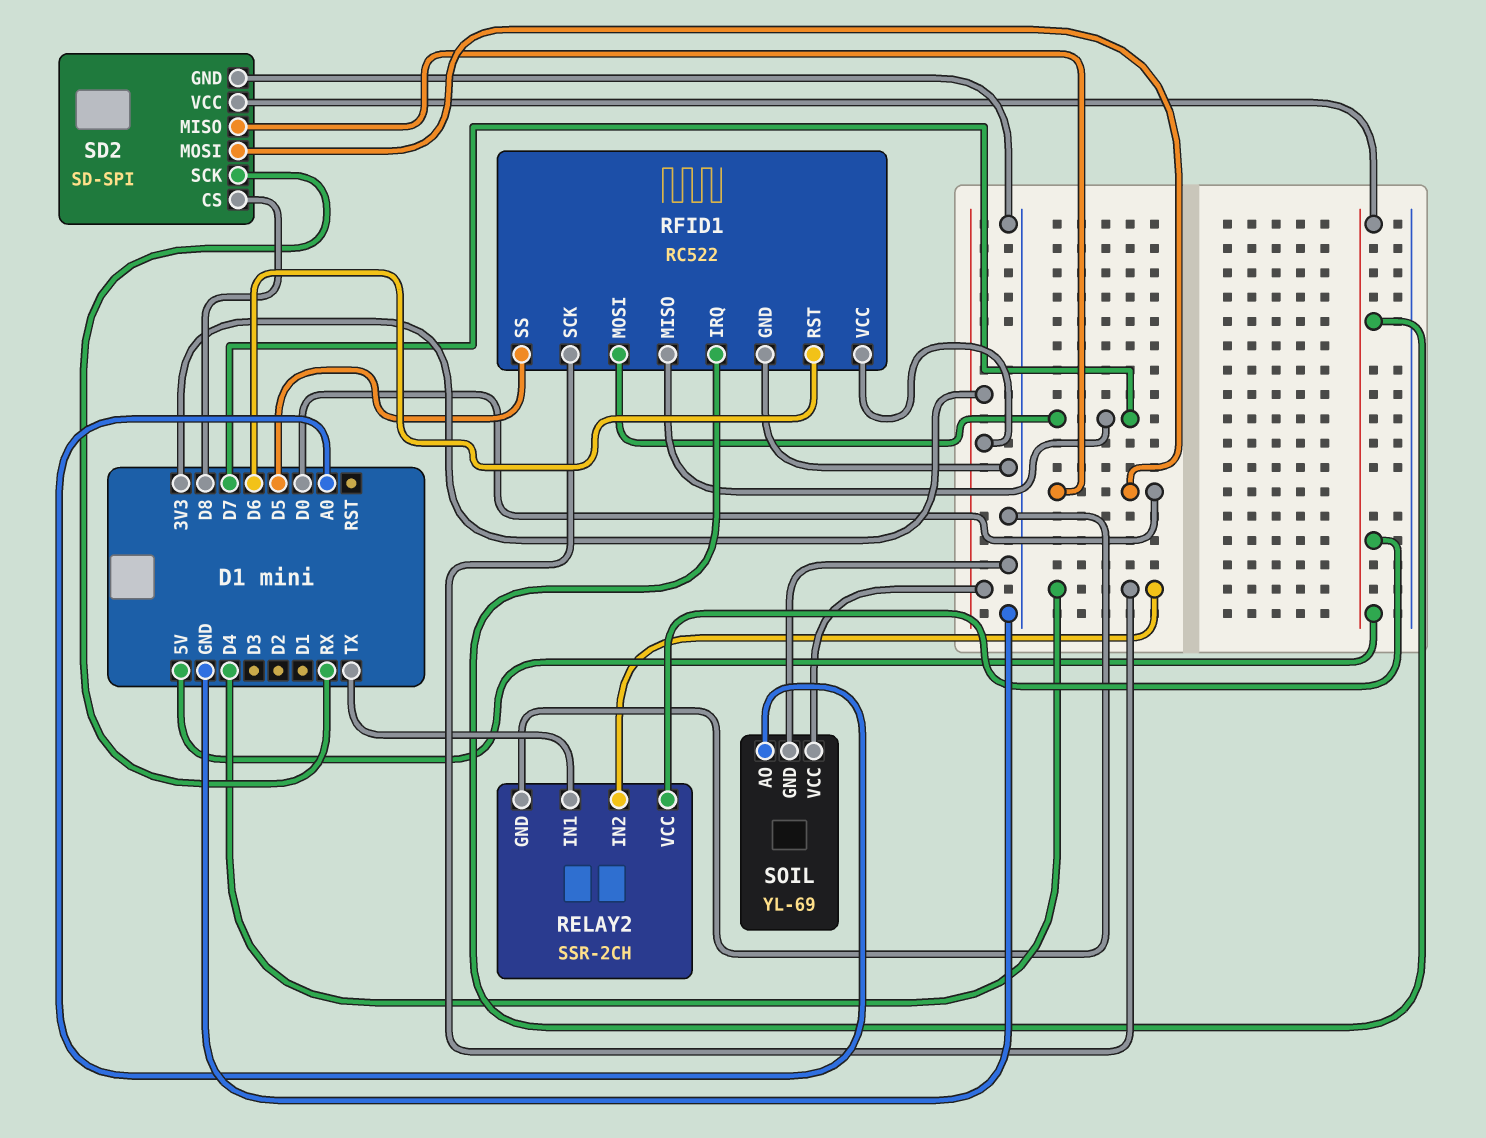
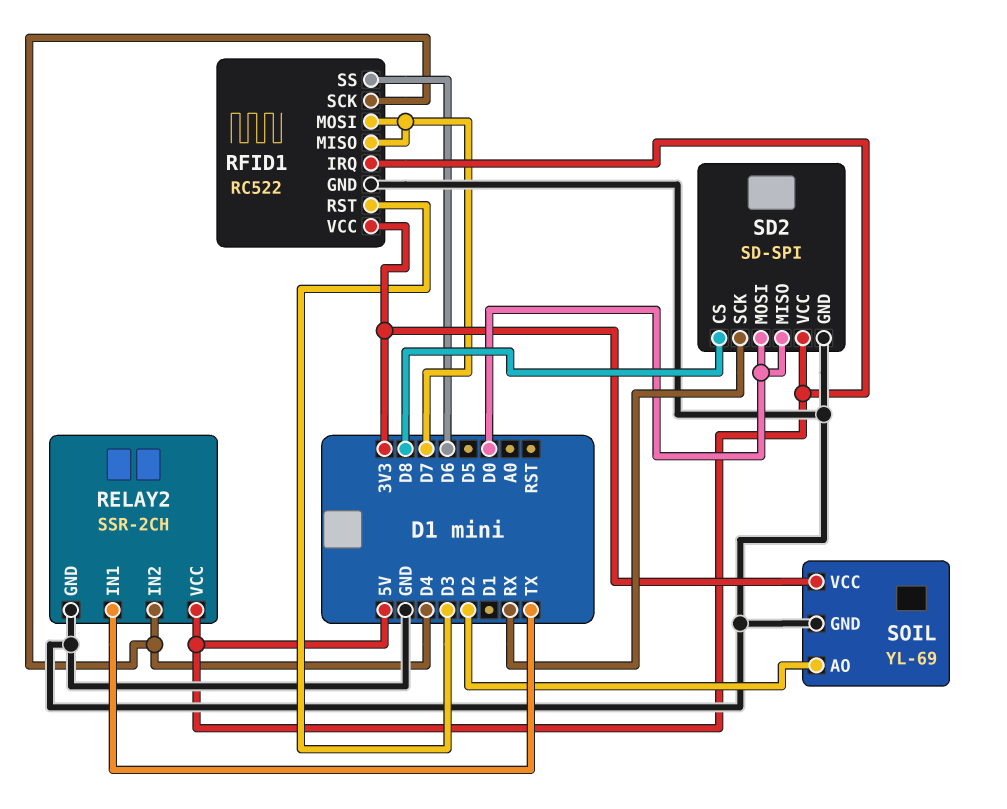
RFID1 pin RST: D6 -> D3
RFID1 pin SS: D5 -> D6
SOIL pin AO: A0 -> D2

